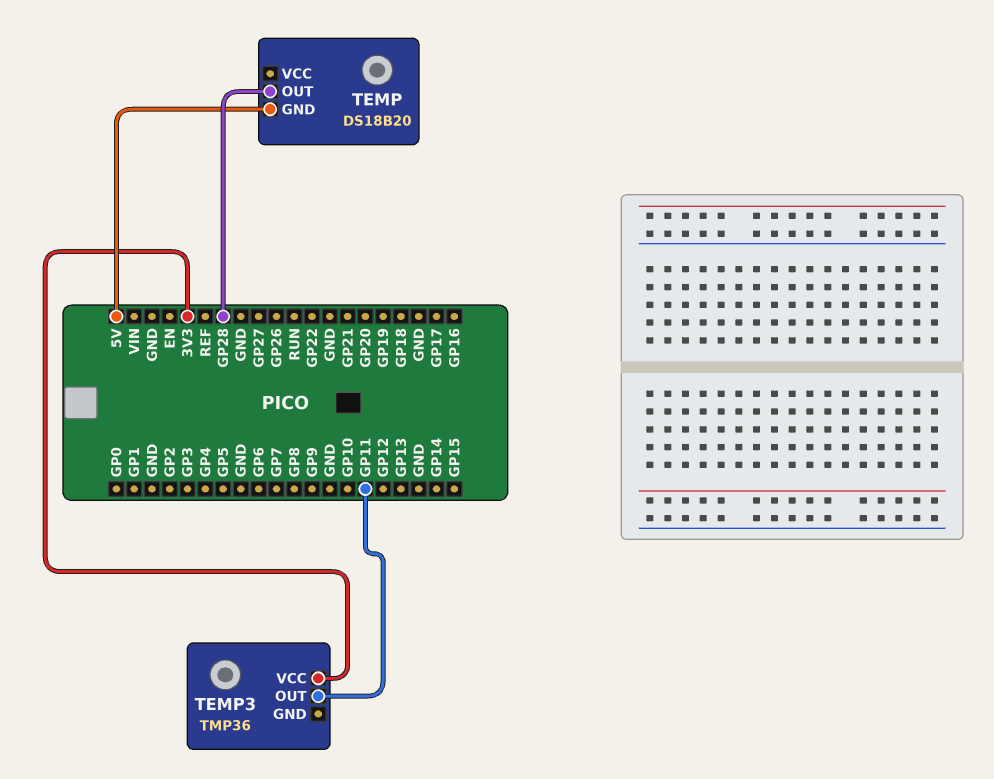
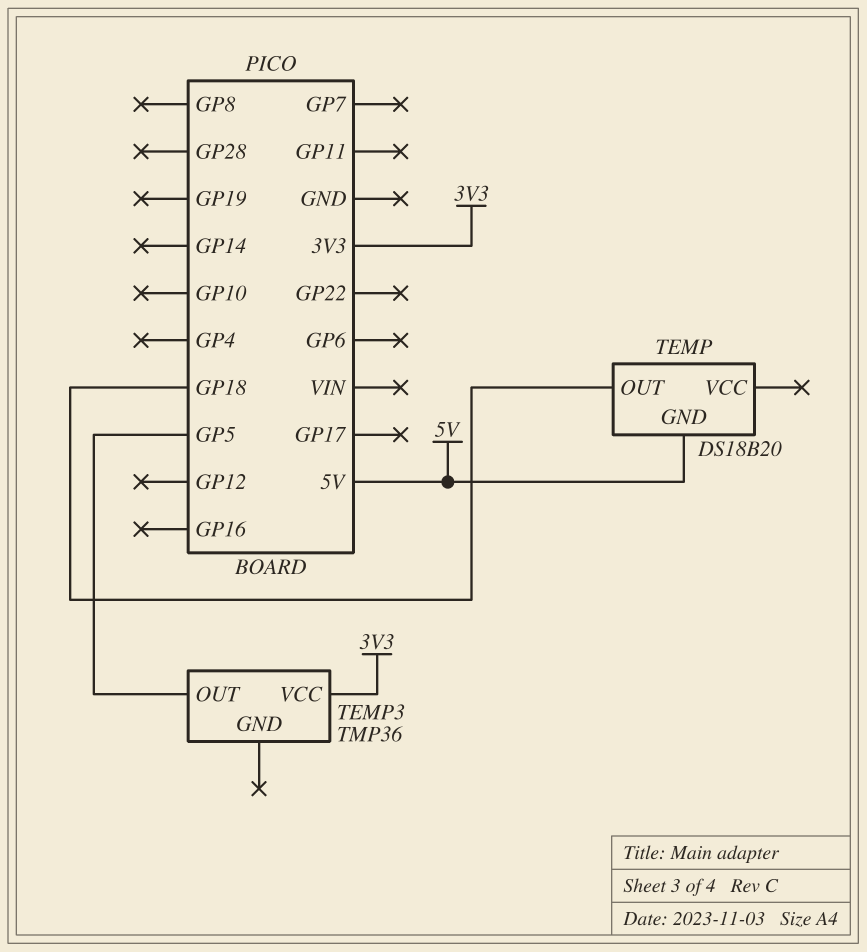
TEMP pin OUT: GP28 -> GP18
TEMP3 pin OUT: GP11 -> GP5

